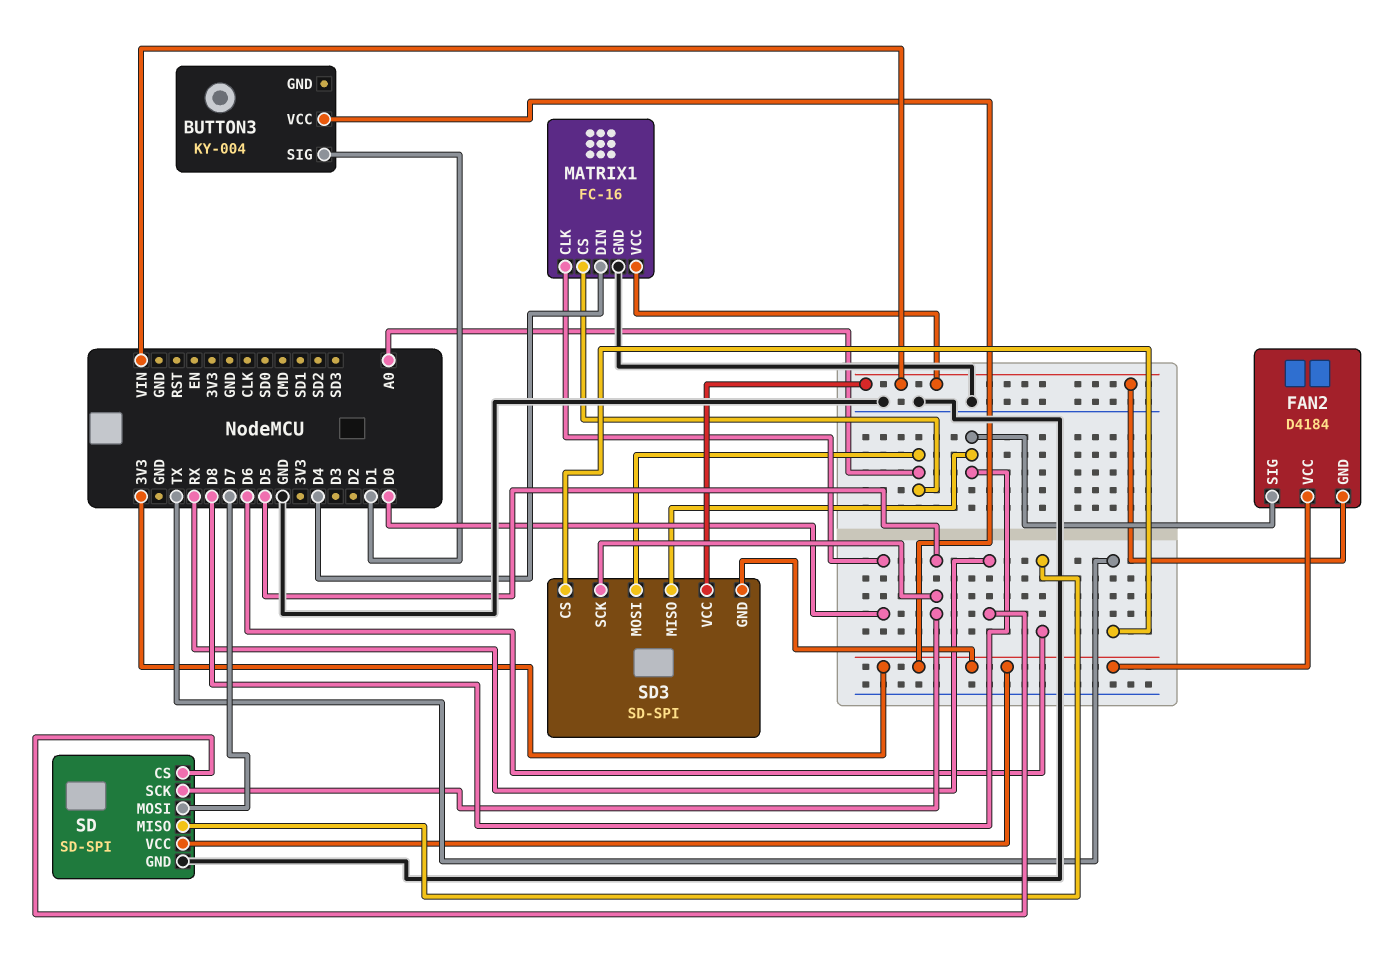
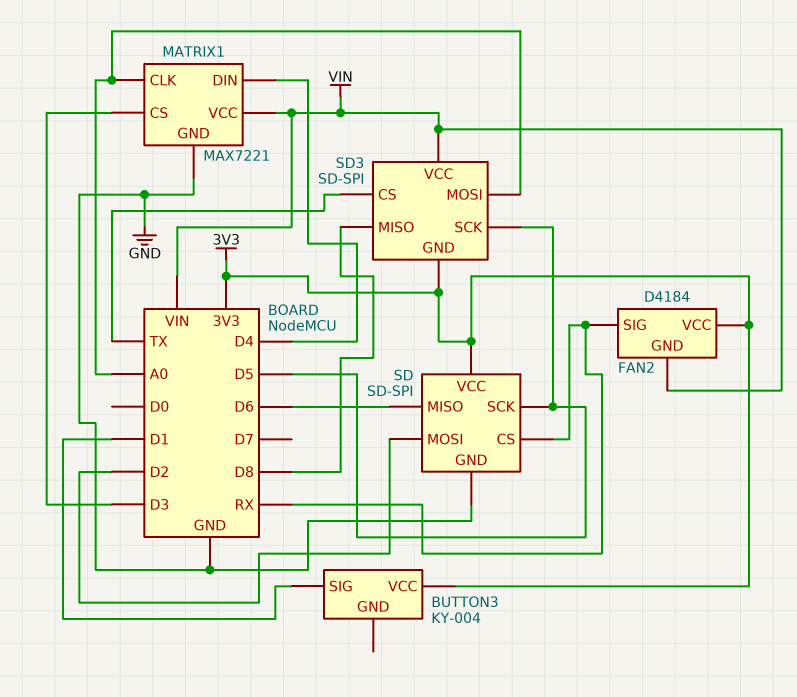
FAN2 pin SIG: D8 -> RX
MATRIX1: FC-16 -> MAX7221
MATRIX1 pin CLK: D0 -> A0
MATRIX1 pin CS: A0 -> D3
SD pin MOSI: D7 -> D2

